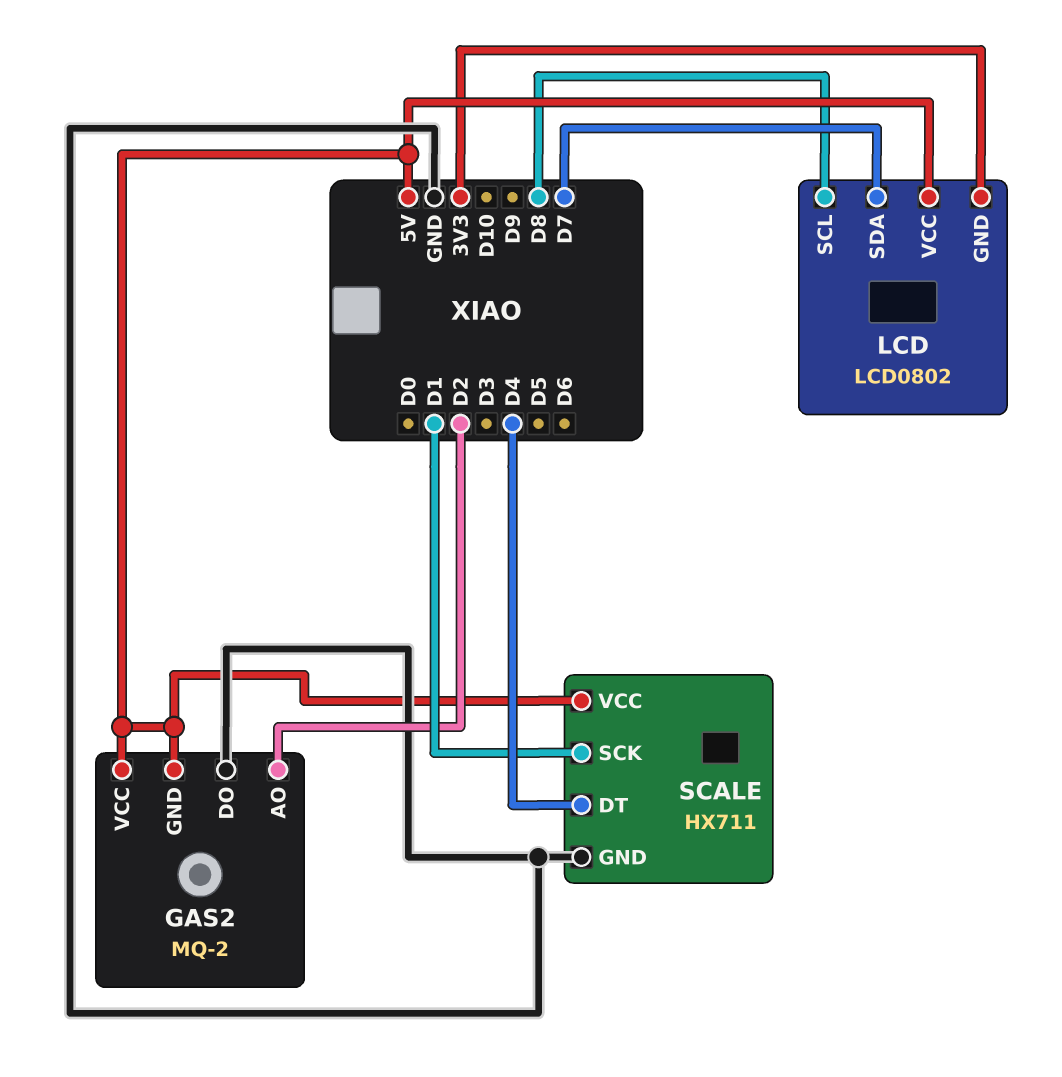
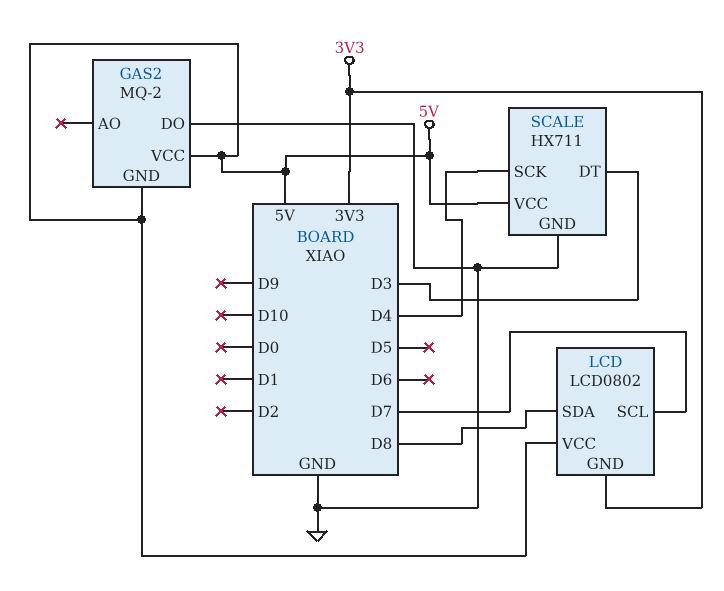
GAS2 pin AO: D2 -> none
LCD pin SCL: D8 -> D7
LCD pin SDA: D7 -> D8
SCALE pin DT: D4 -> D3
SCALE pin SCK: D1 -> D4

